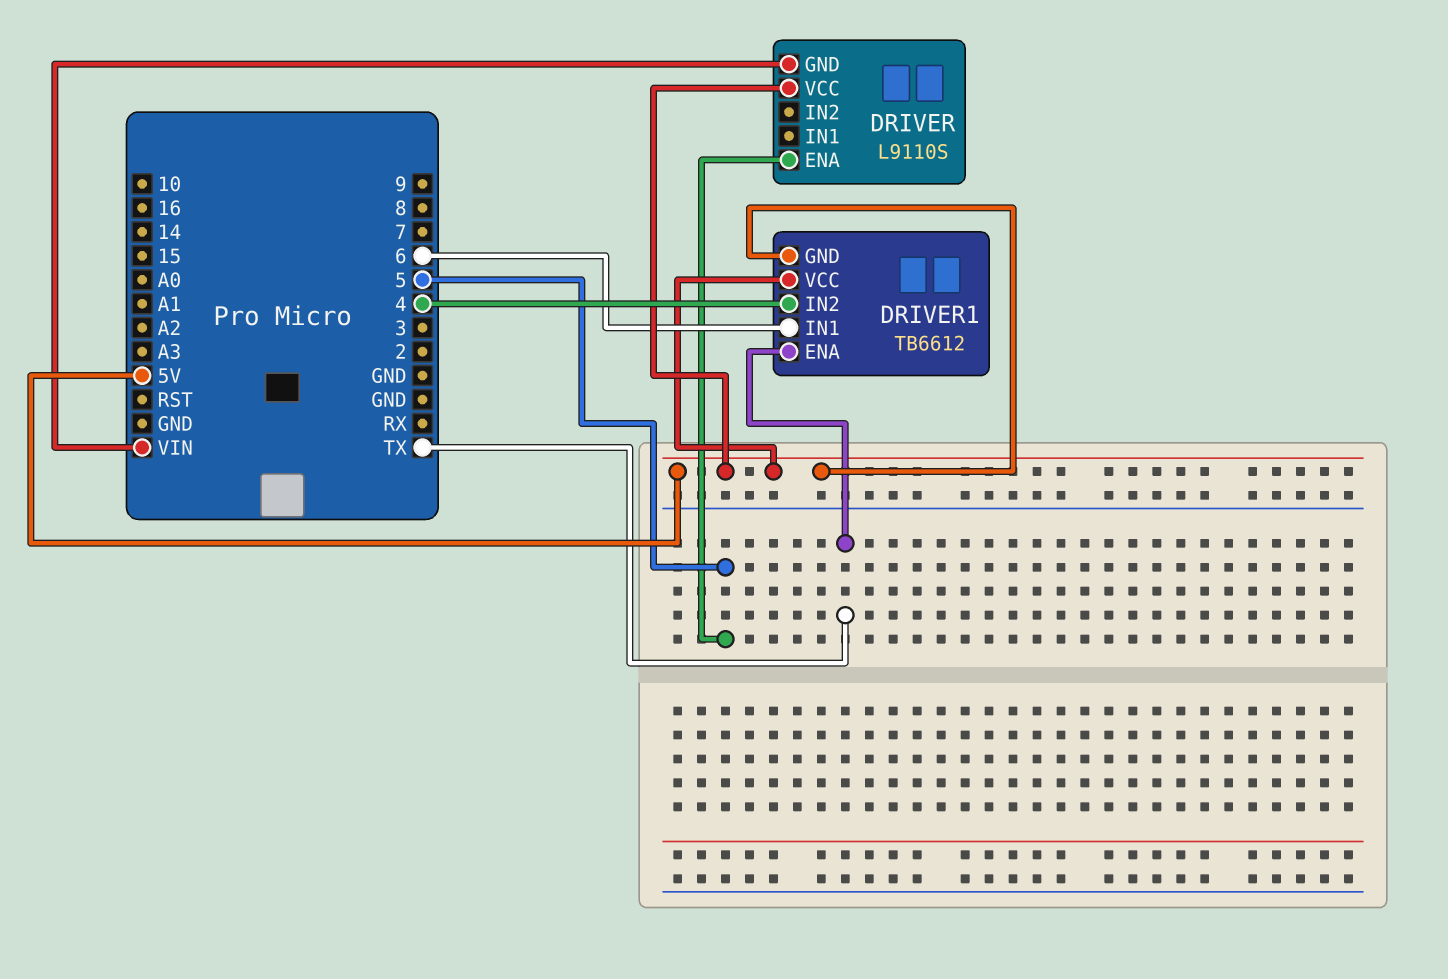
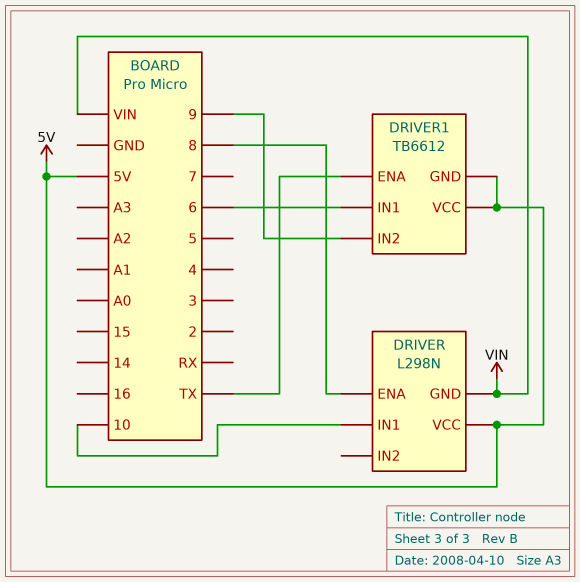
DRIVER: L9110S -> L298N
DRIVER pin ENA: 5 -> 8
DRIVER pin IN1: none -> 10
DRIVER1 pin IN2: 4 -> 9

